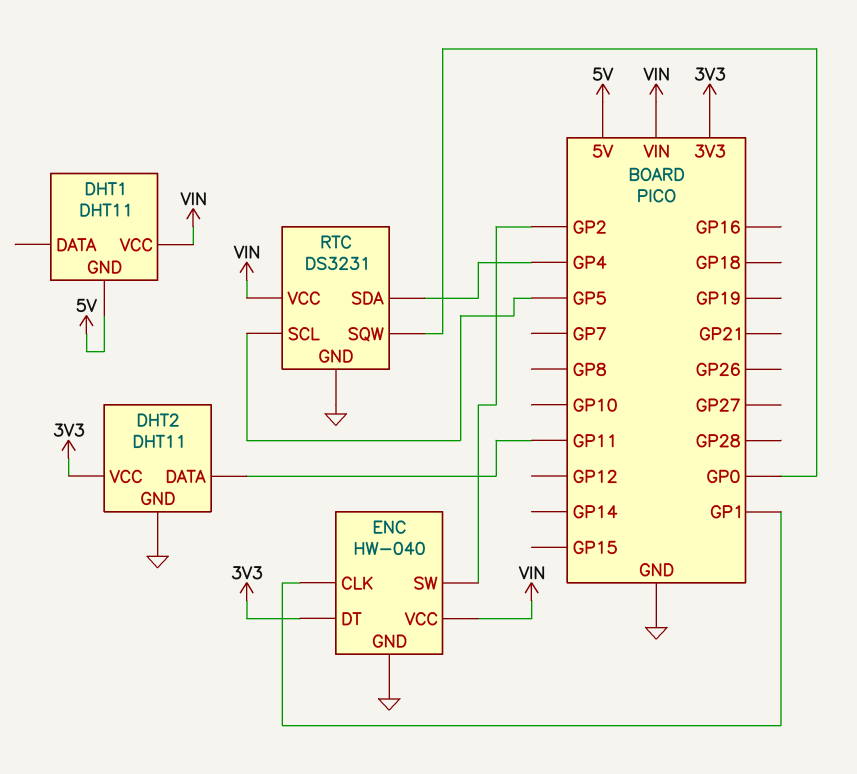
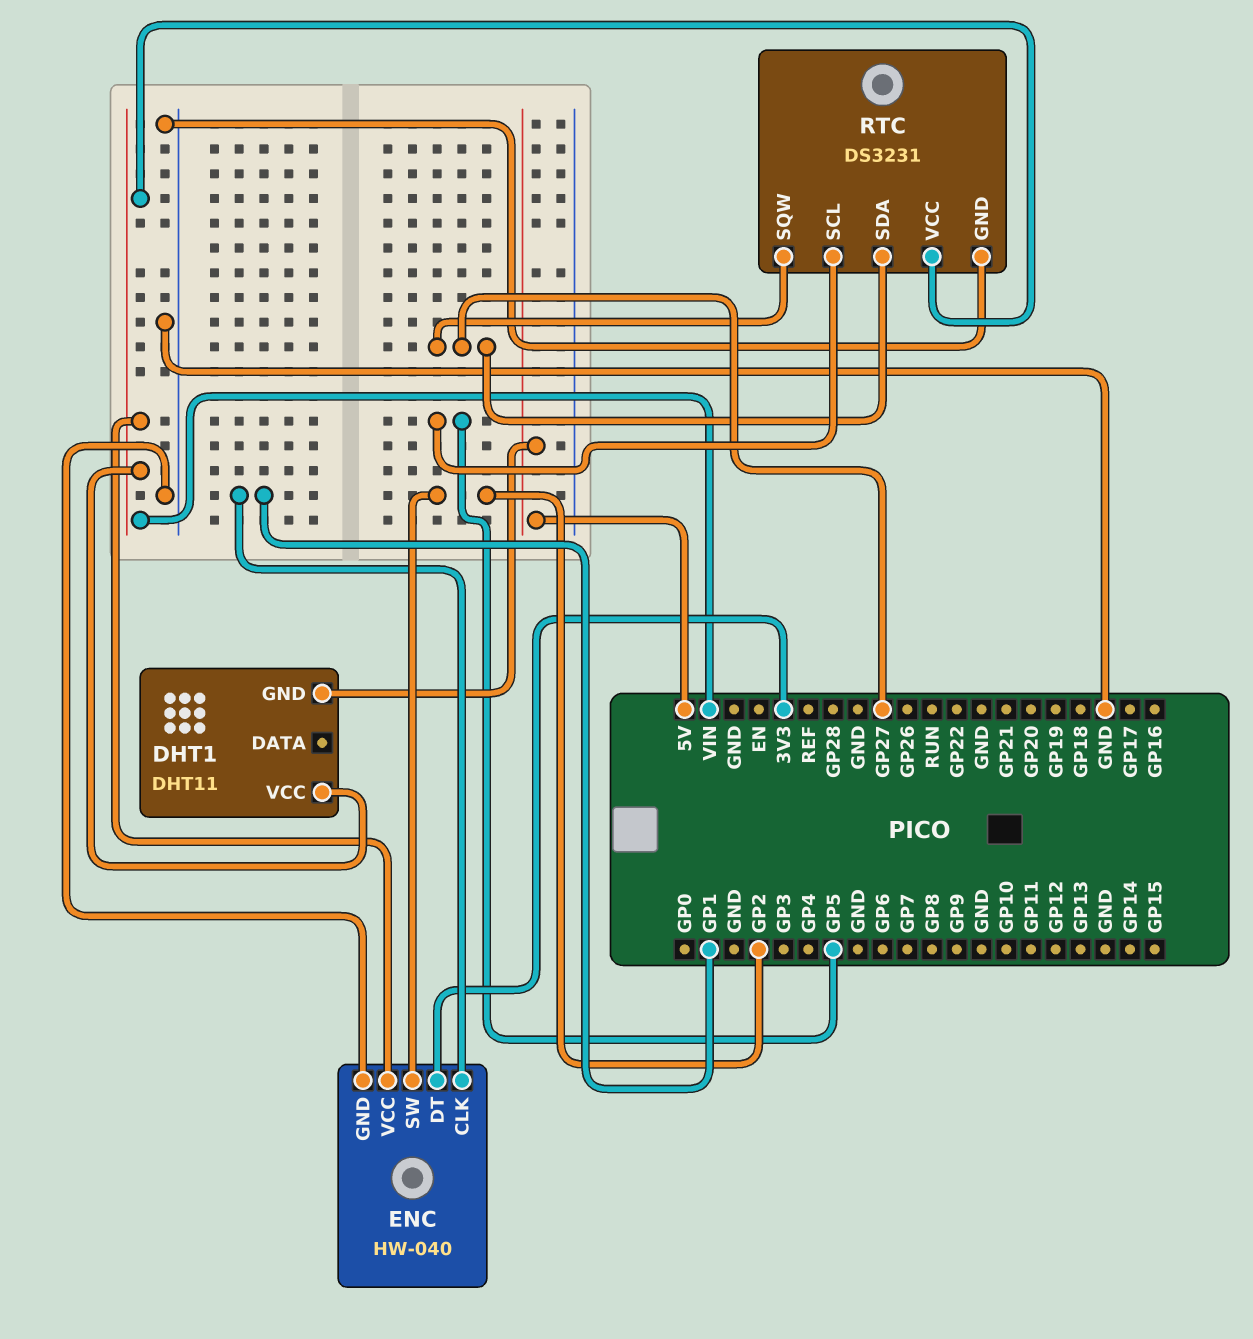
DHT2: DHT11 -> none
DHT2 pin DATA: GP11 -> none
DHT2 pin GND: GND -> none
DHT2 pin VCC: 3V3 -> none
RTC pin SDA: GP4 -> GP27
RTC pin SQW: GP0 -> GP27

